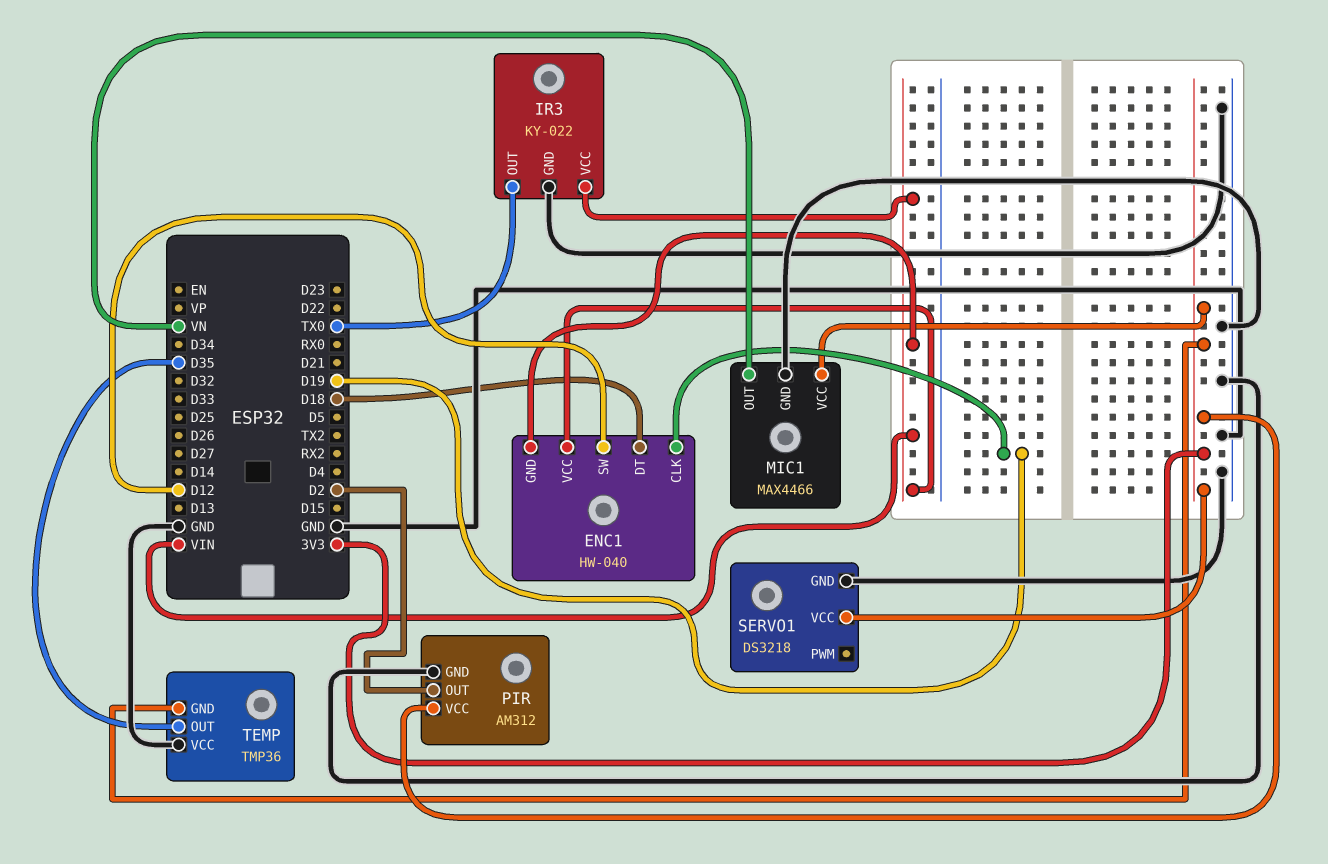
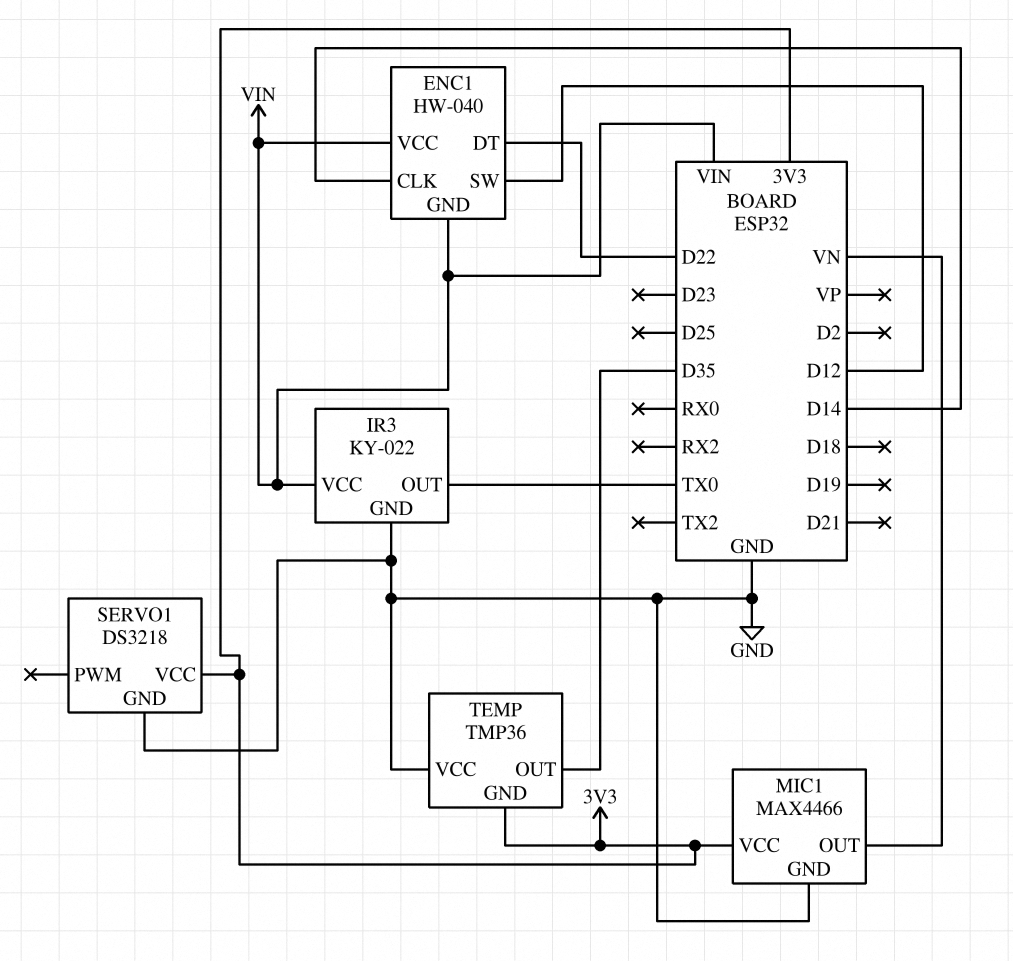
ENC1 pin CLK: D19 -> D14
ENC1 pin DT: D18 -> D22
PIR: AM312 -> none
PIR pin GND: GND -> none
PIR pin OUT: D2 -> none
PIR pin VCC: 3V3 -> none

